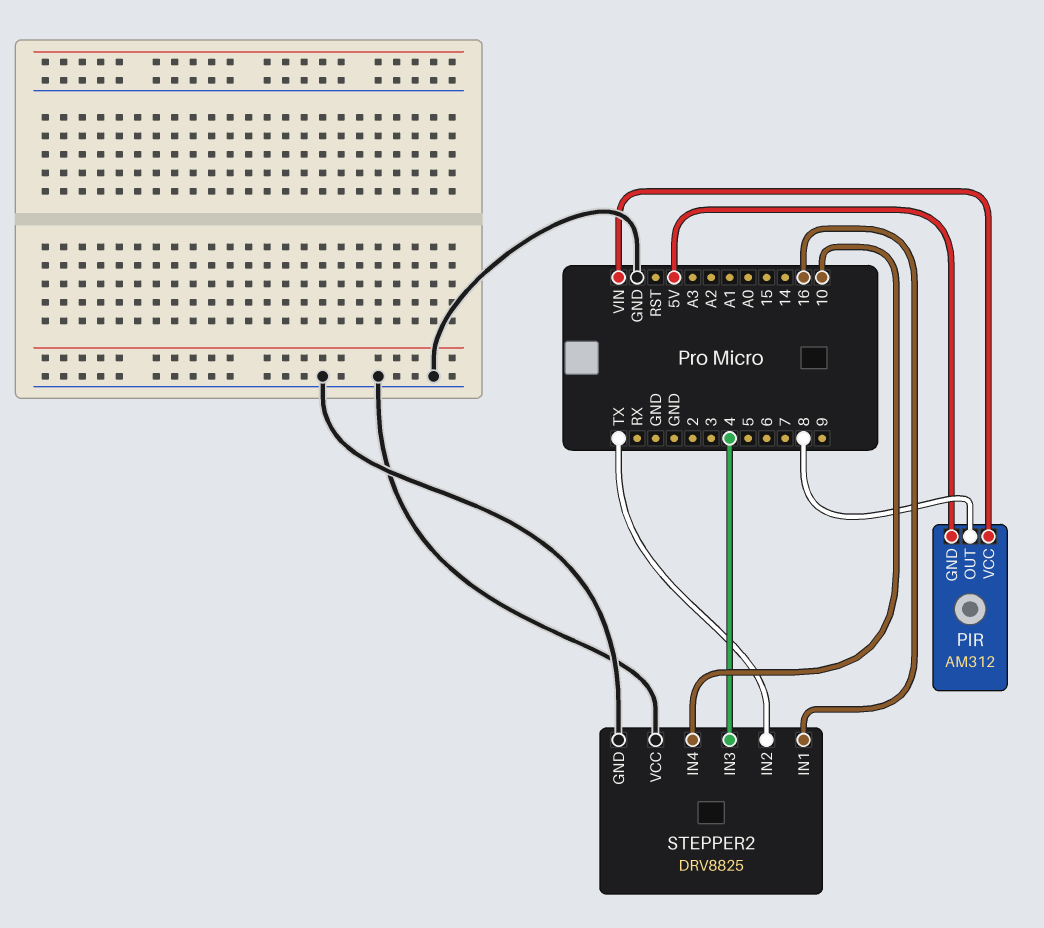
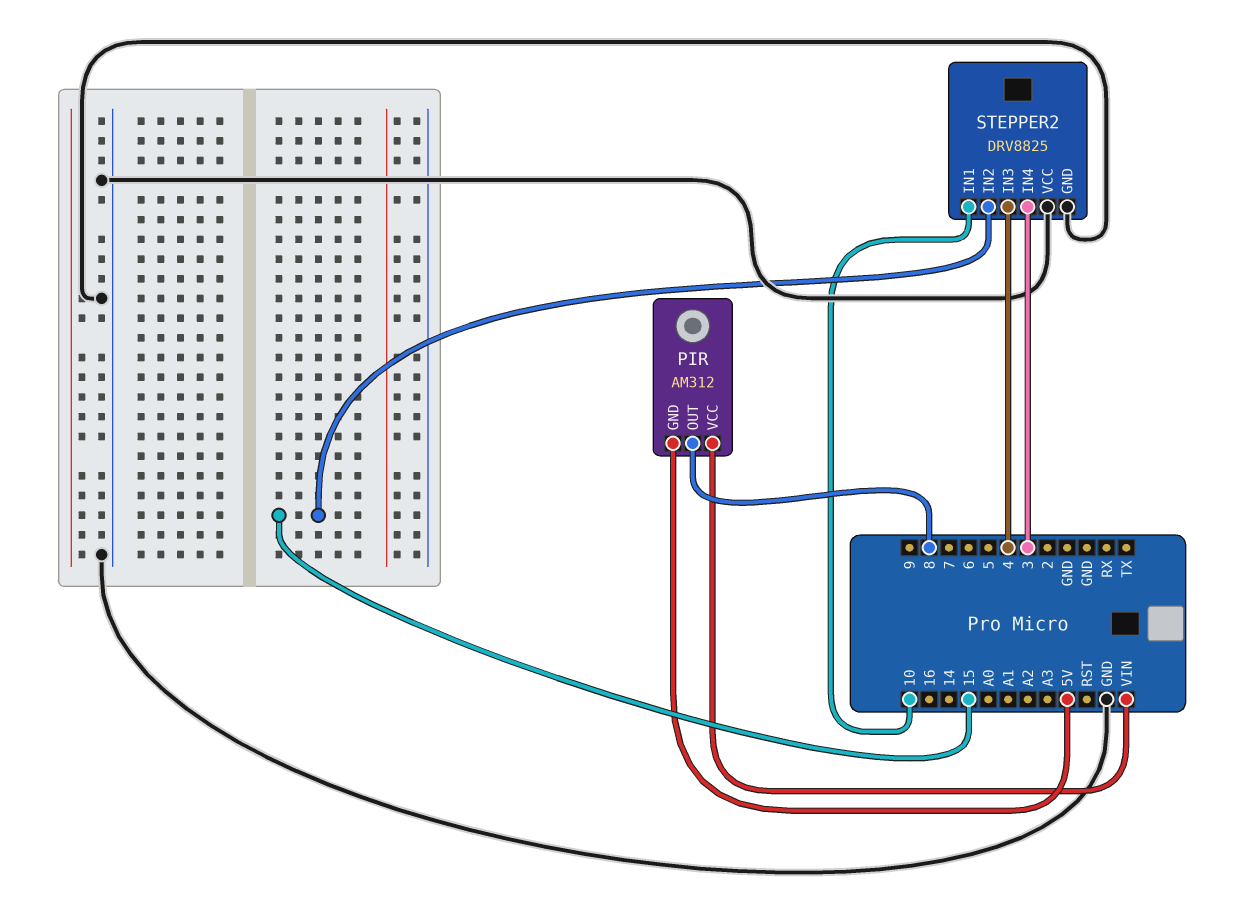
STEPPER2 pin IN1: 16 -> 10
STEPPER2 pin IN2: TX -> 15
STEPPER2 pin IN4: 10 -> 3

